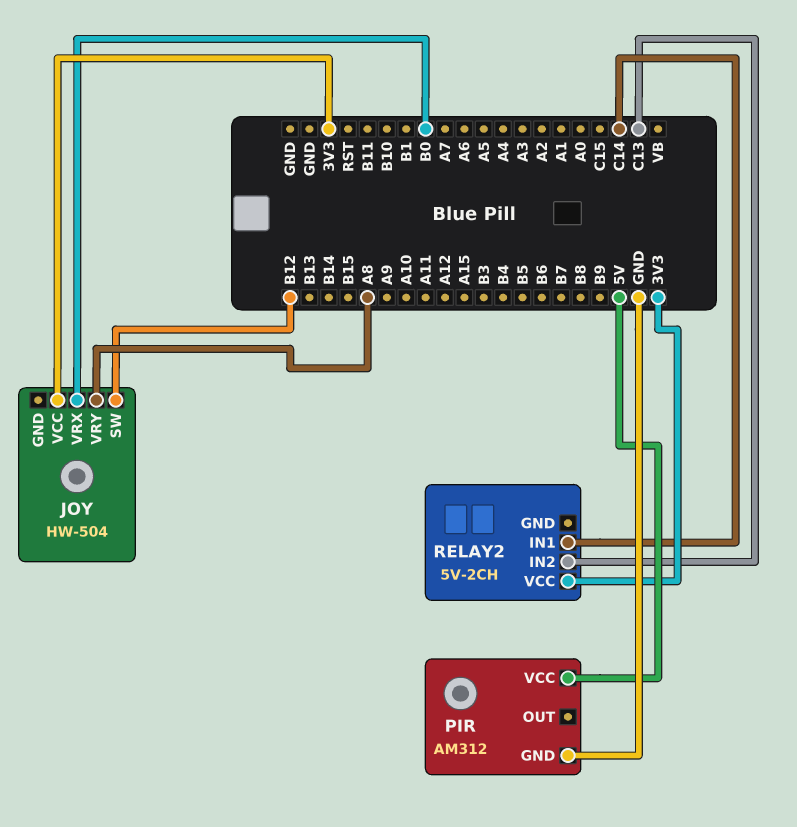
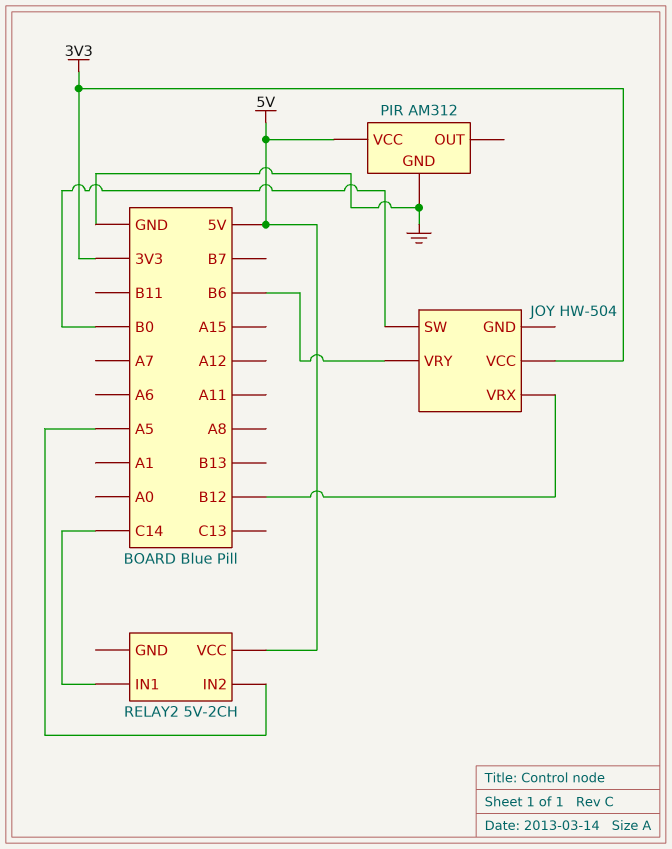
JOY pin SW: B12 -> B0
JOY pin VRX: B0 -> B12
JOY pin VRY: A8 -> B6
RELAY2 pin IN2: C13 -> A5
RELAY2 pin VCC: 3V3 -> 5V

